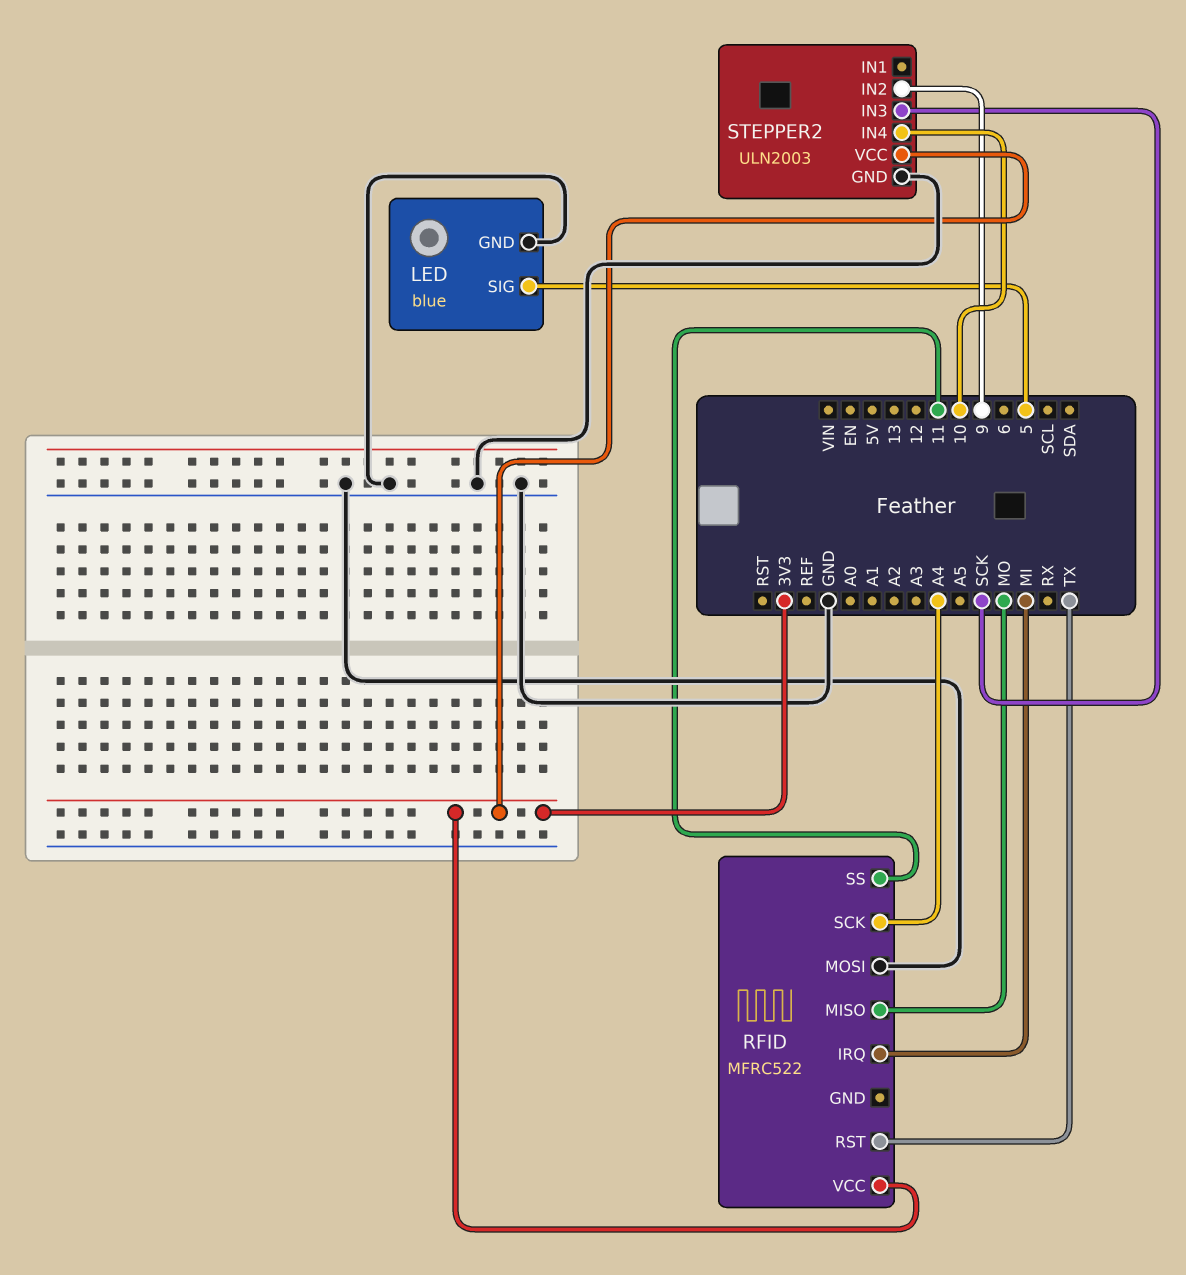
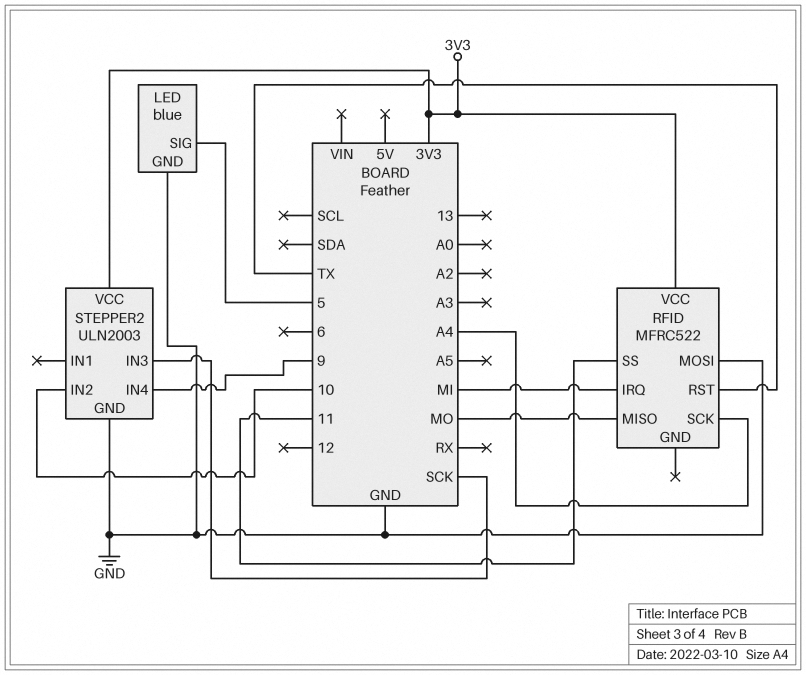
STEPPER2 pin IN2: 9 -> 10
STEPPER2 pin IN4: 10 -> 9

